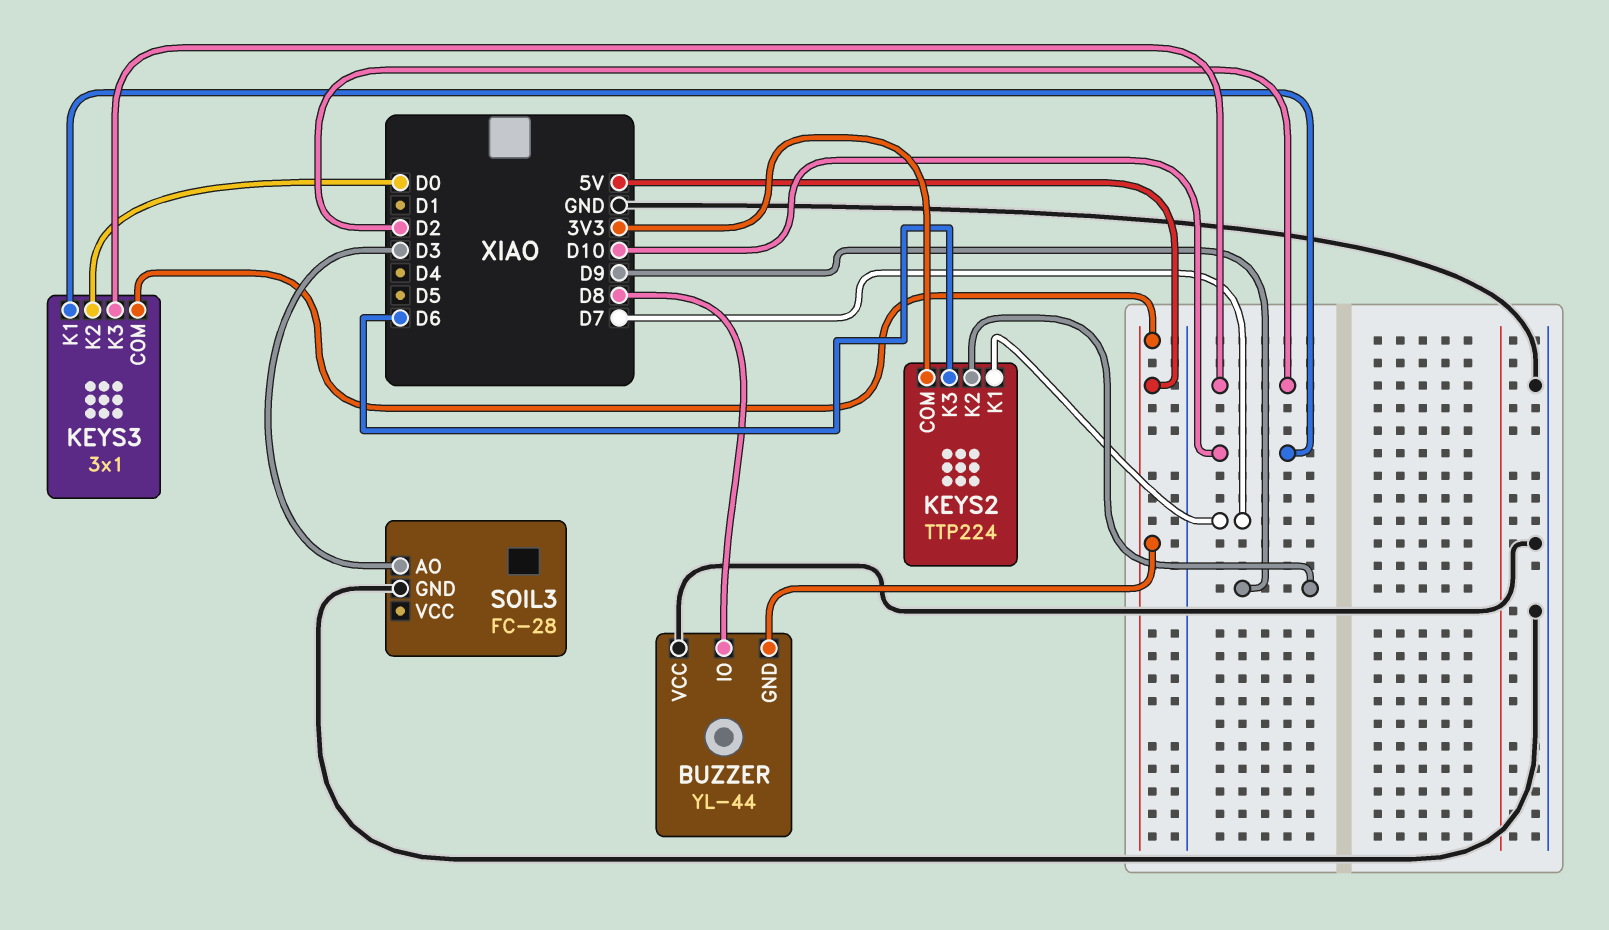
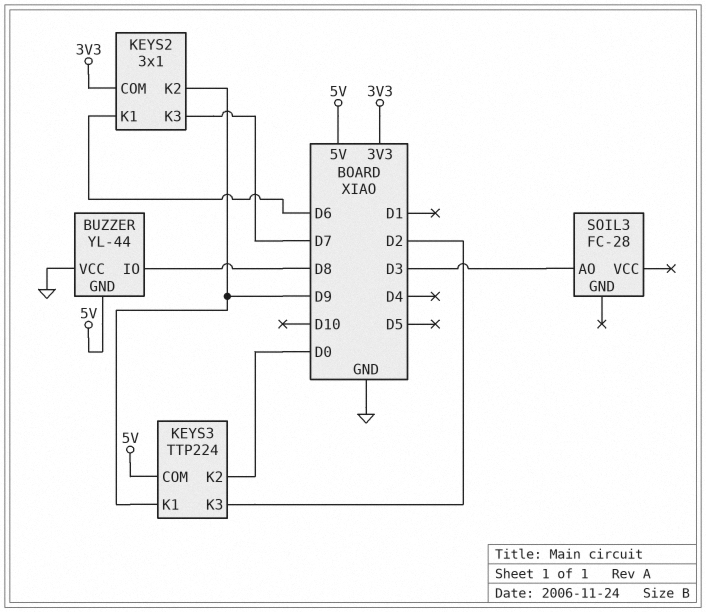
KEYS2: TTP224 -> 3x1
KEYS2 pin K1: D7 -> D6
KEYS2 pin K3: D6 -> D7
KEYS3: 3x1 -> TTP224
KEYS3 pin K1: D10 -> D9
SOIL3 pin GND: GND -> none

